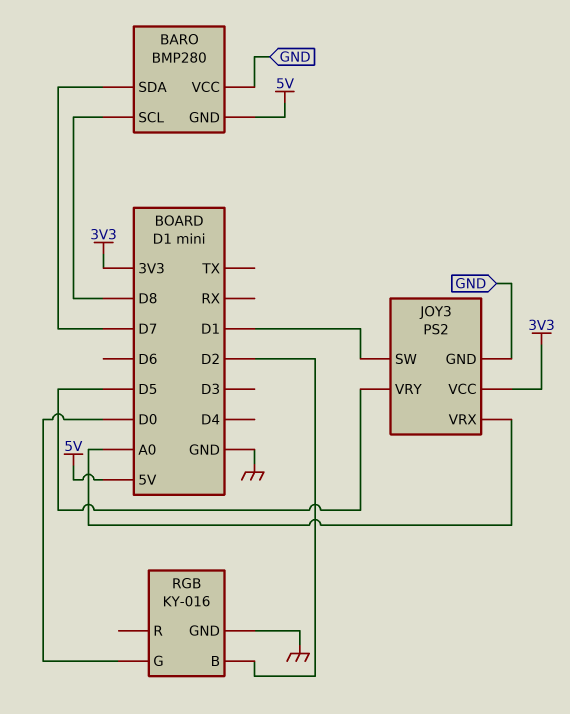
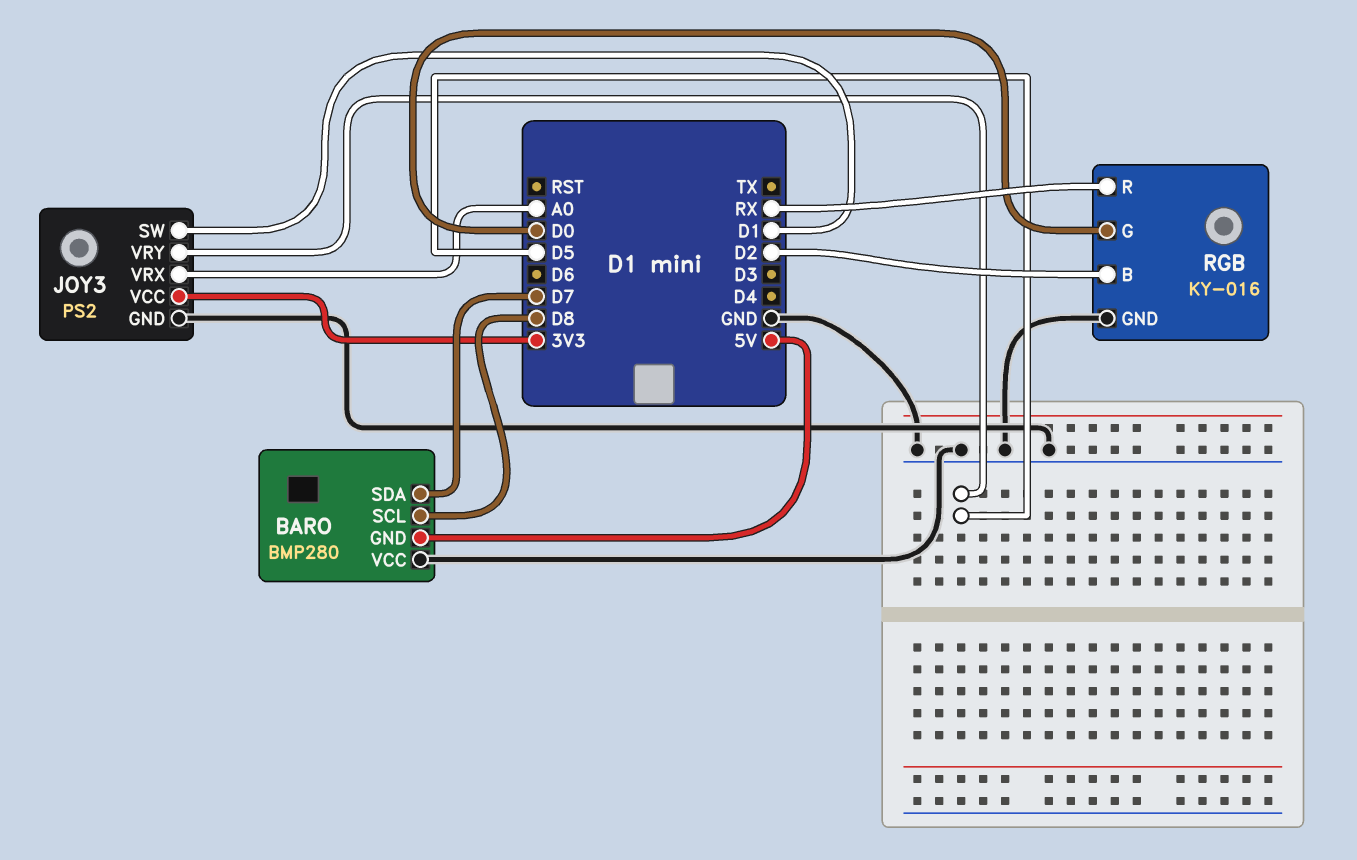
RGB pin R: none -> RX

